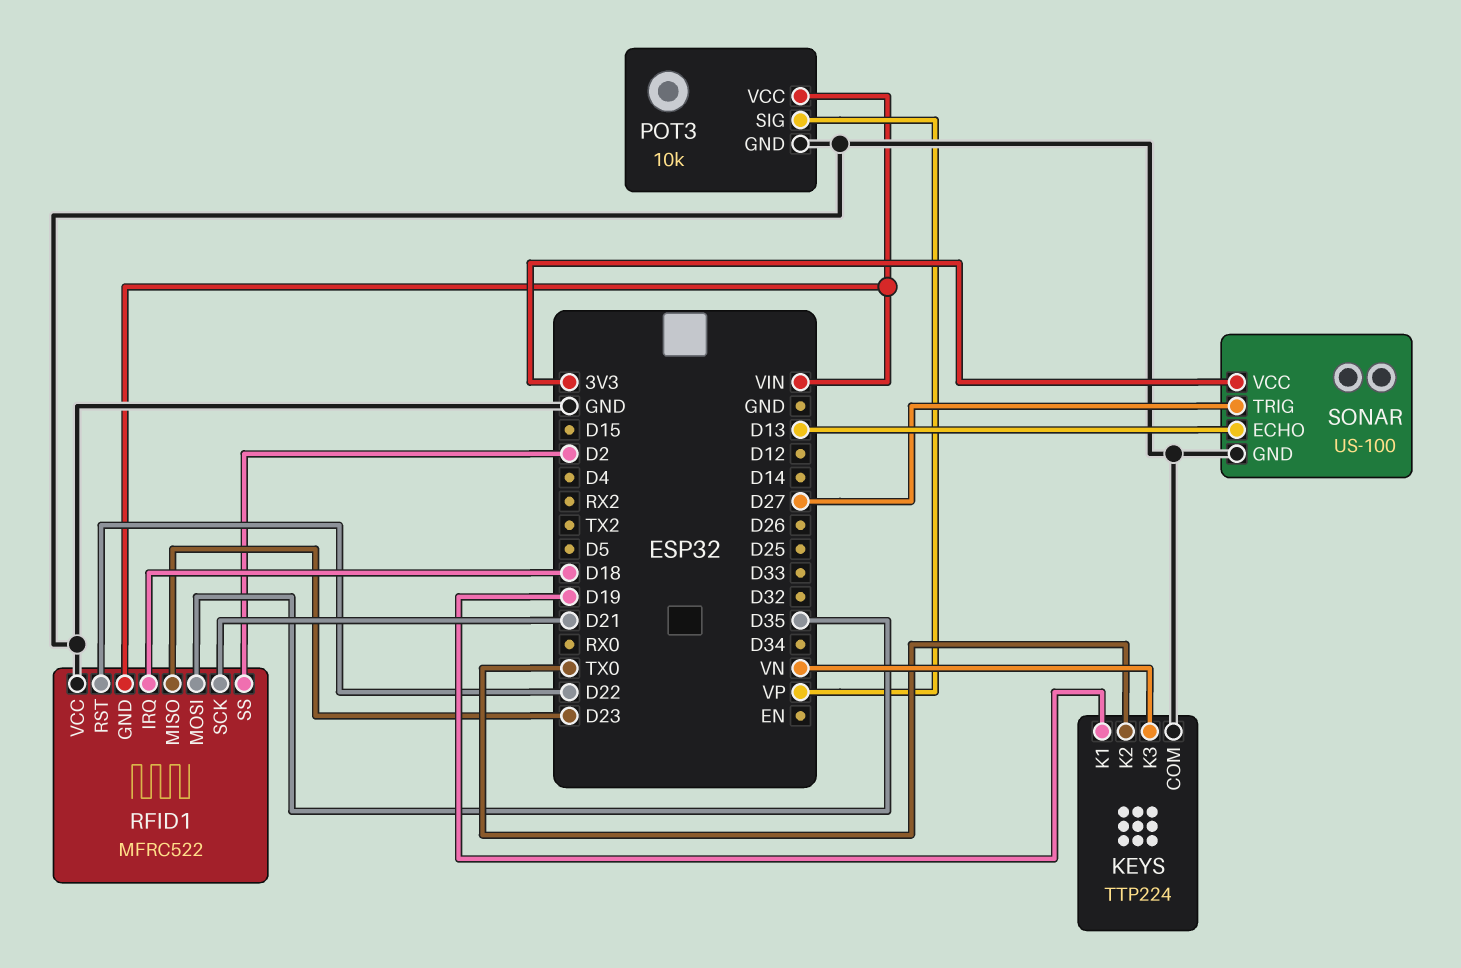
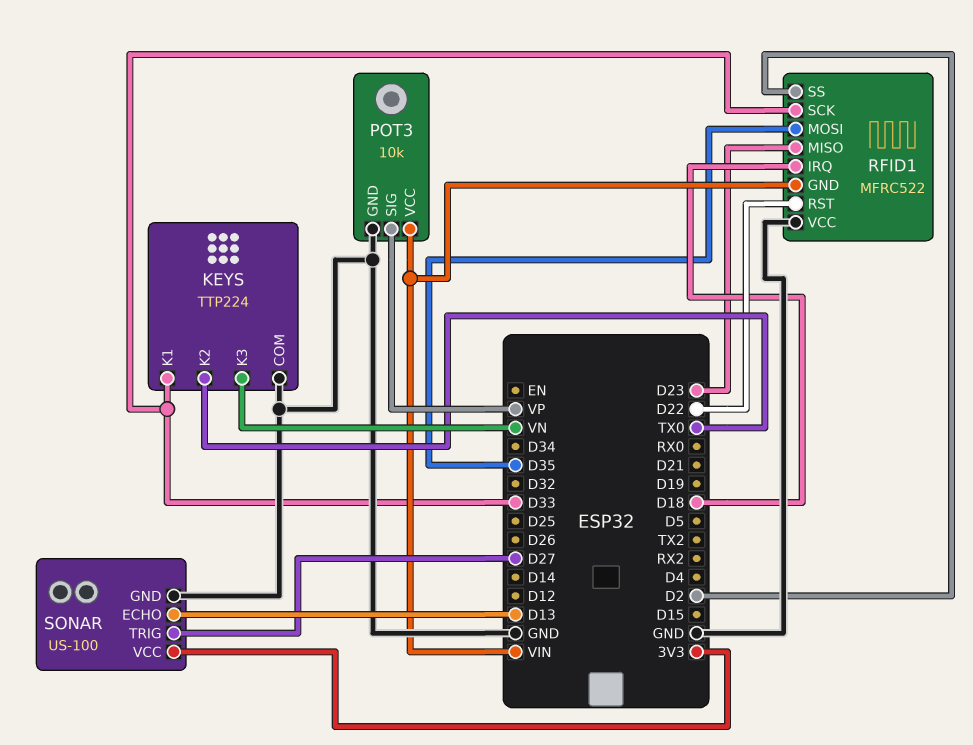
KEYS pin K1: D19 -> D33
RFID1 pin SCK: D21 -> D33

